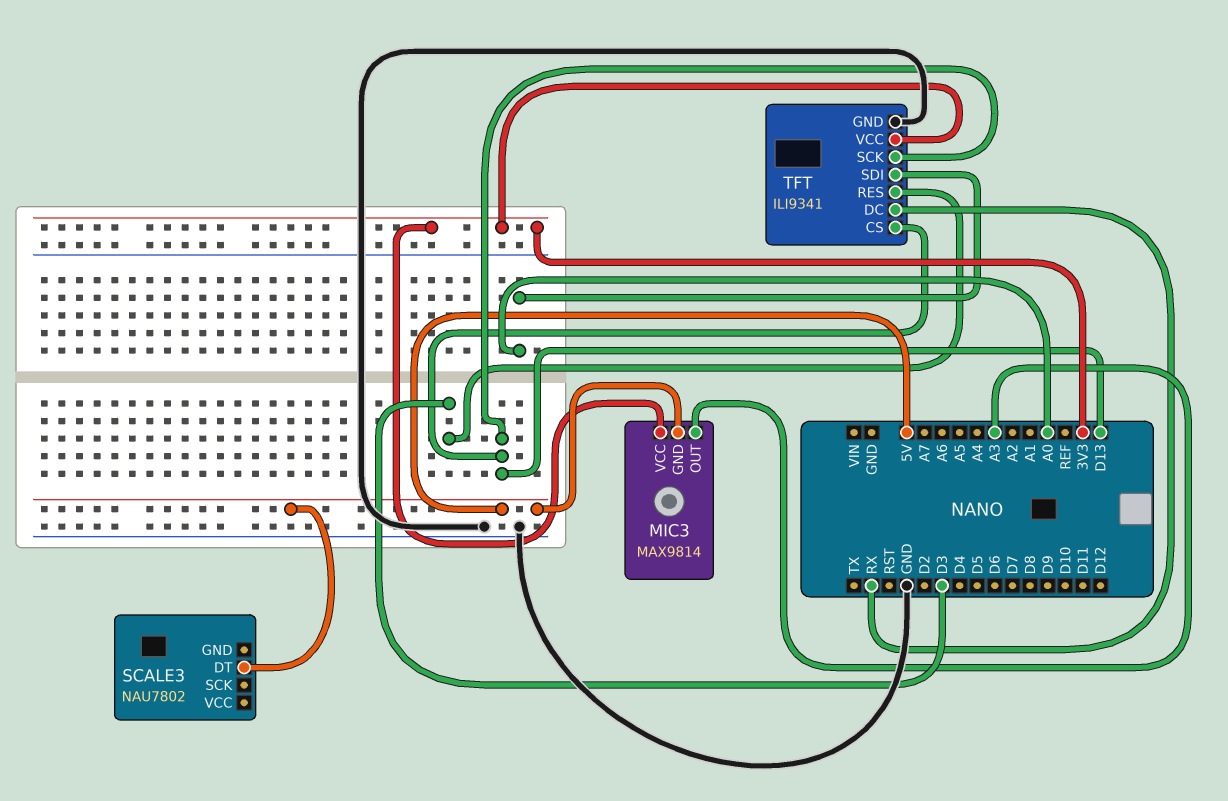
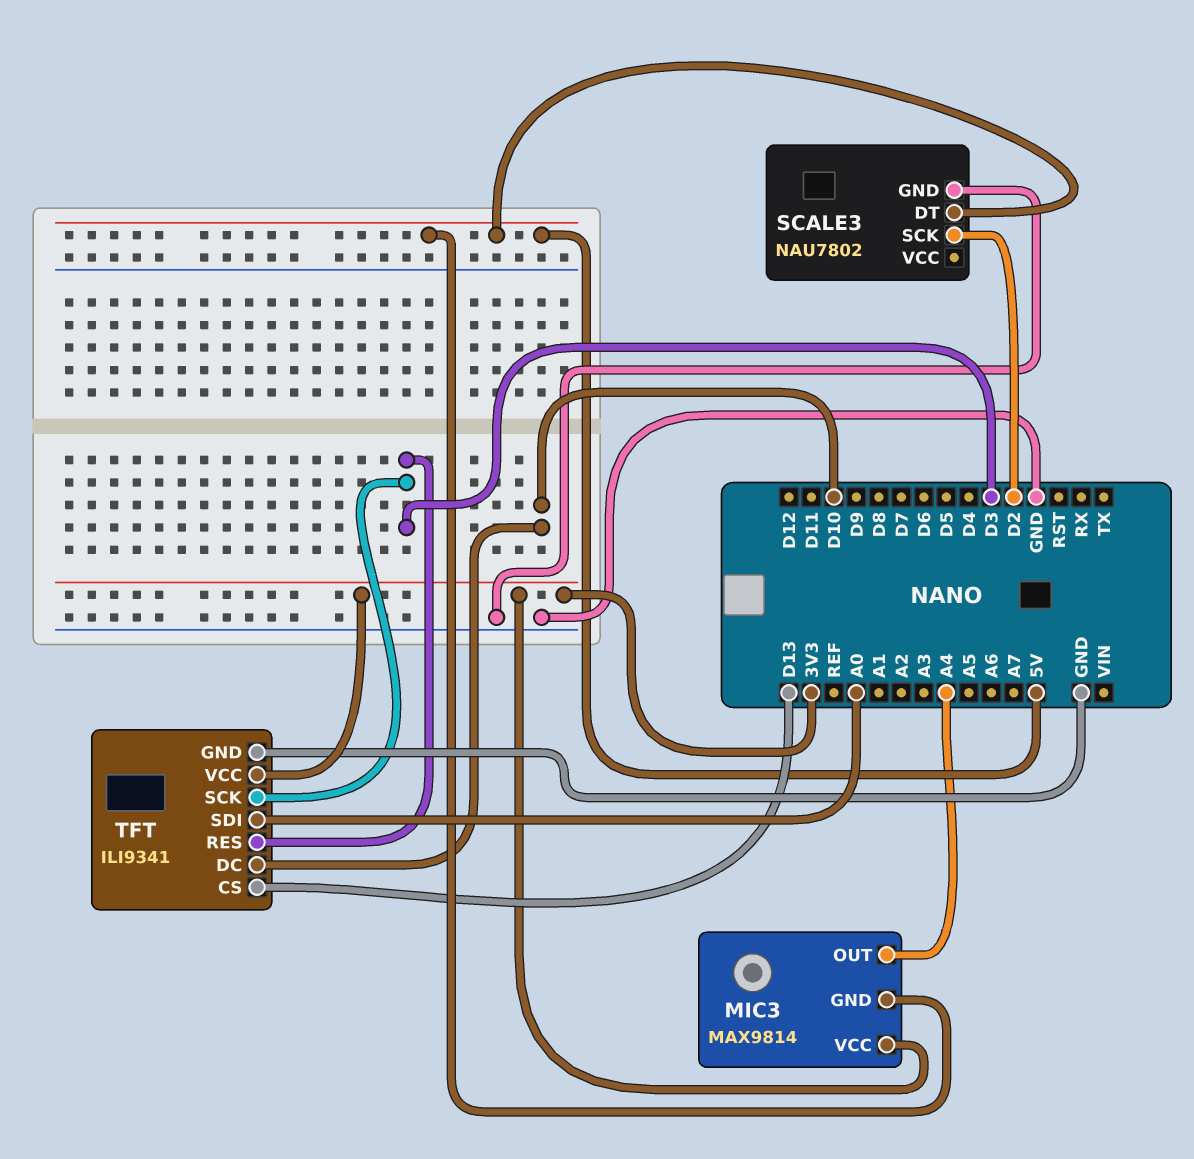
MIC3 pin OUT: A3 -> A4
SCALE3 pin GND: none -> GND
SCALE3 pin SCK: none -> D2
TFT pin DC: RX -> D10
TFT pin SCK: D13 -> D3

